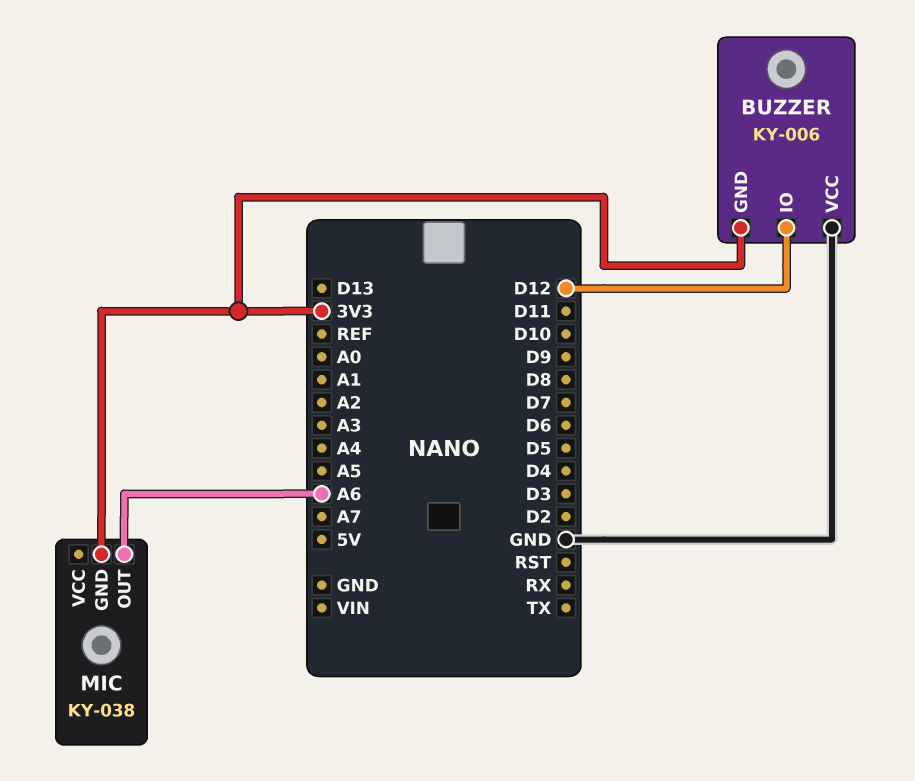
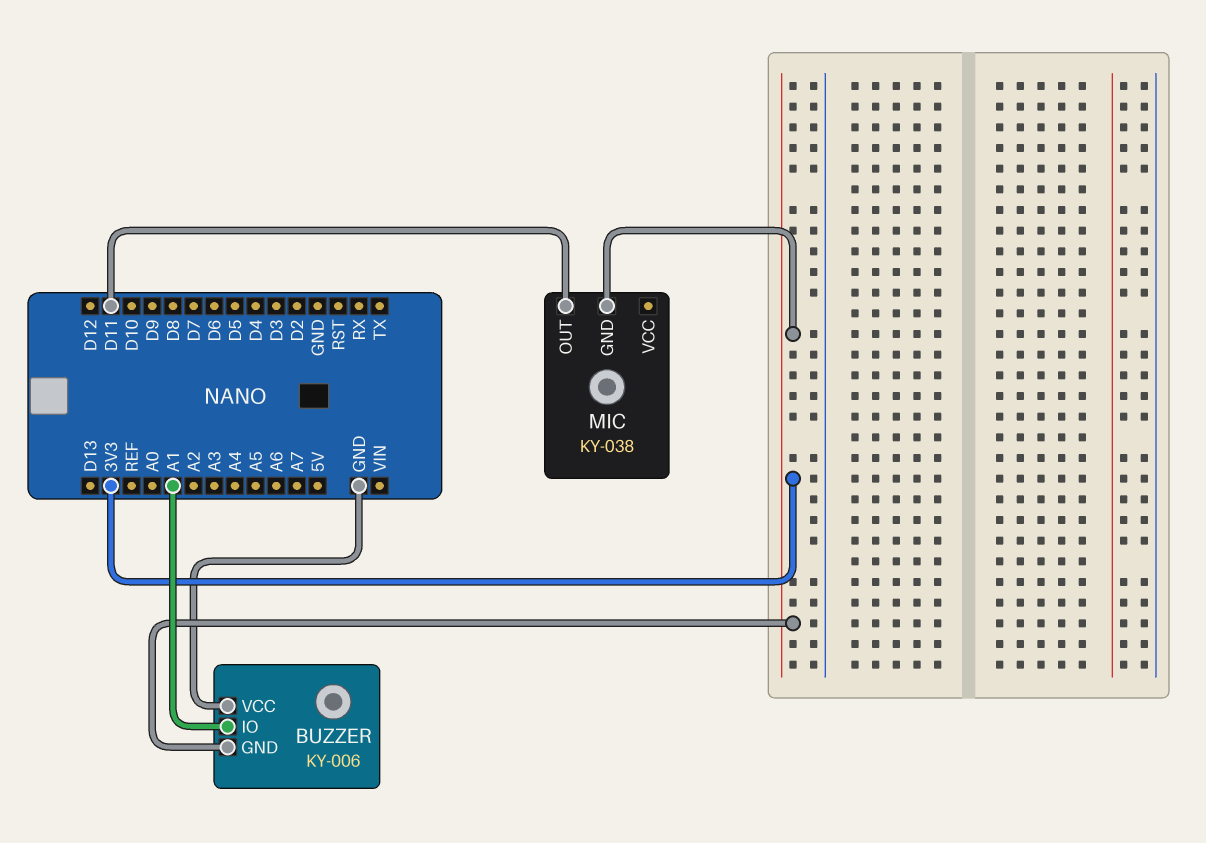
BUZZER pin IO: D12 -> A1
MIC pin OUT: A6 -> D11

